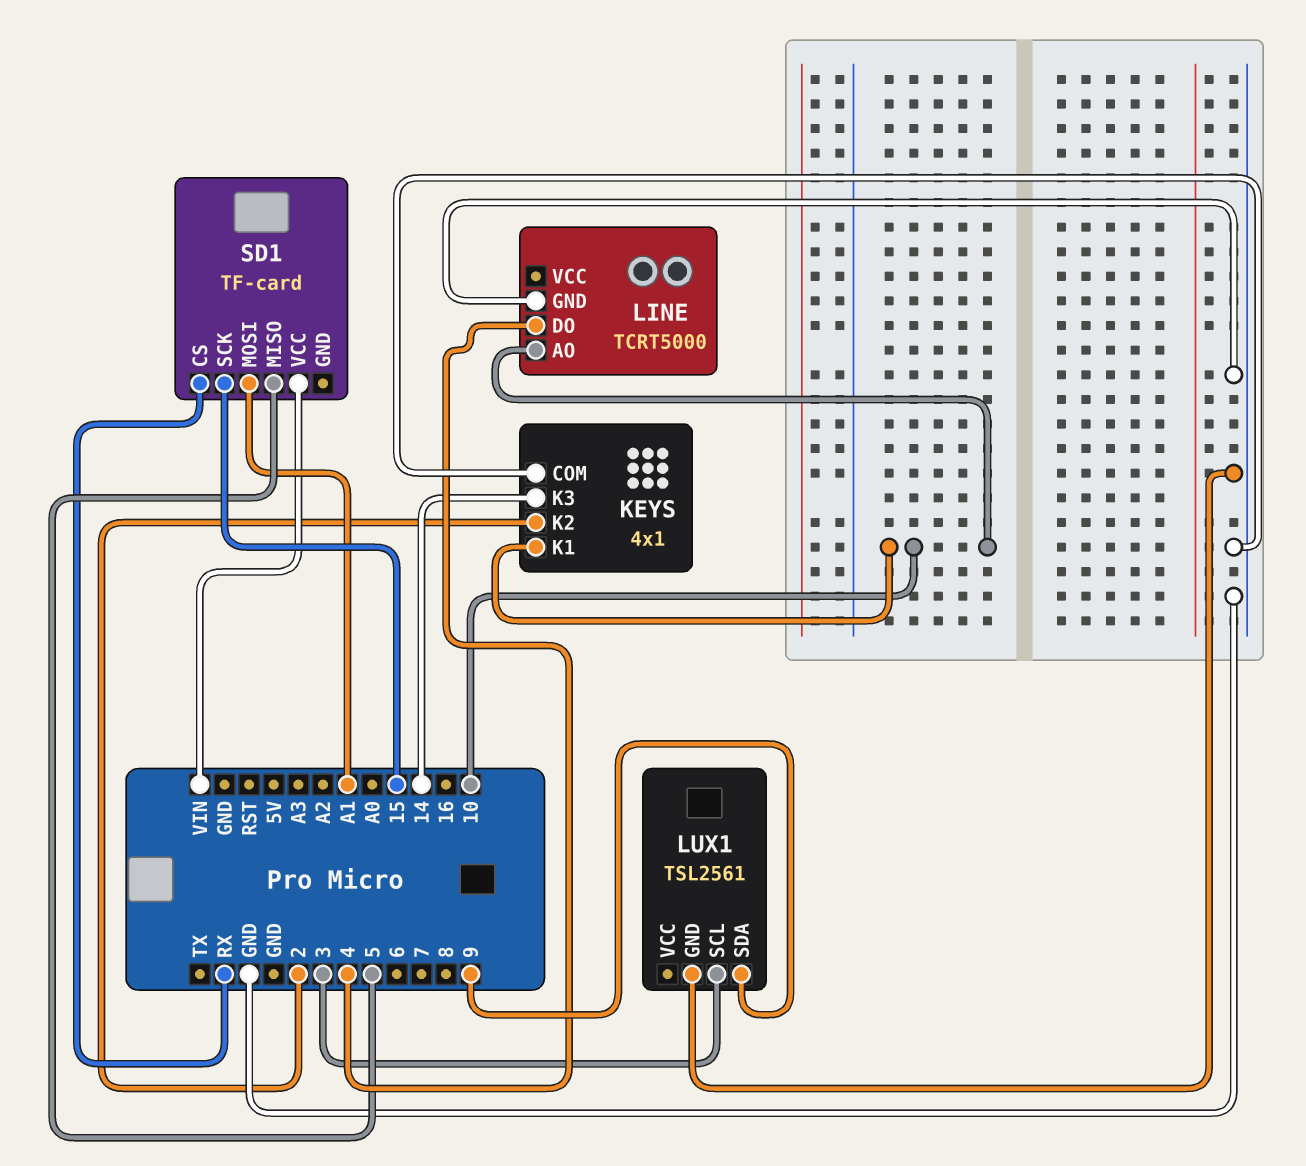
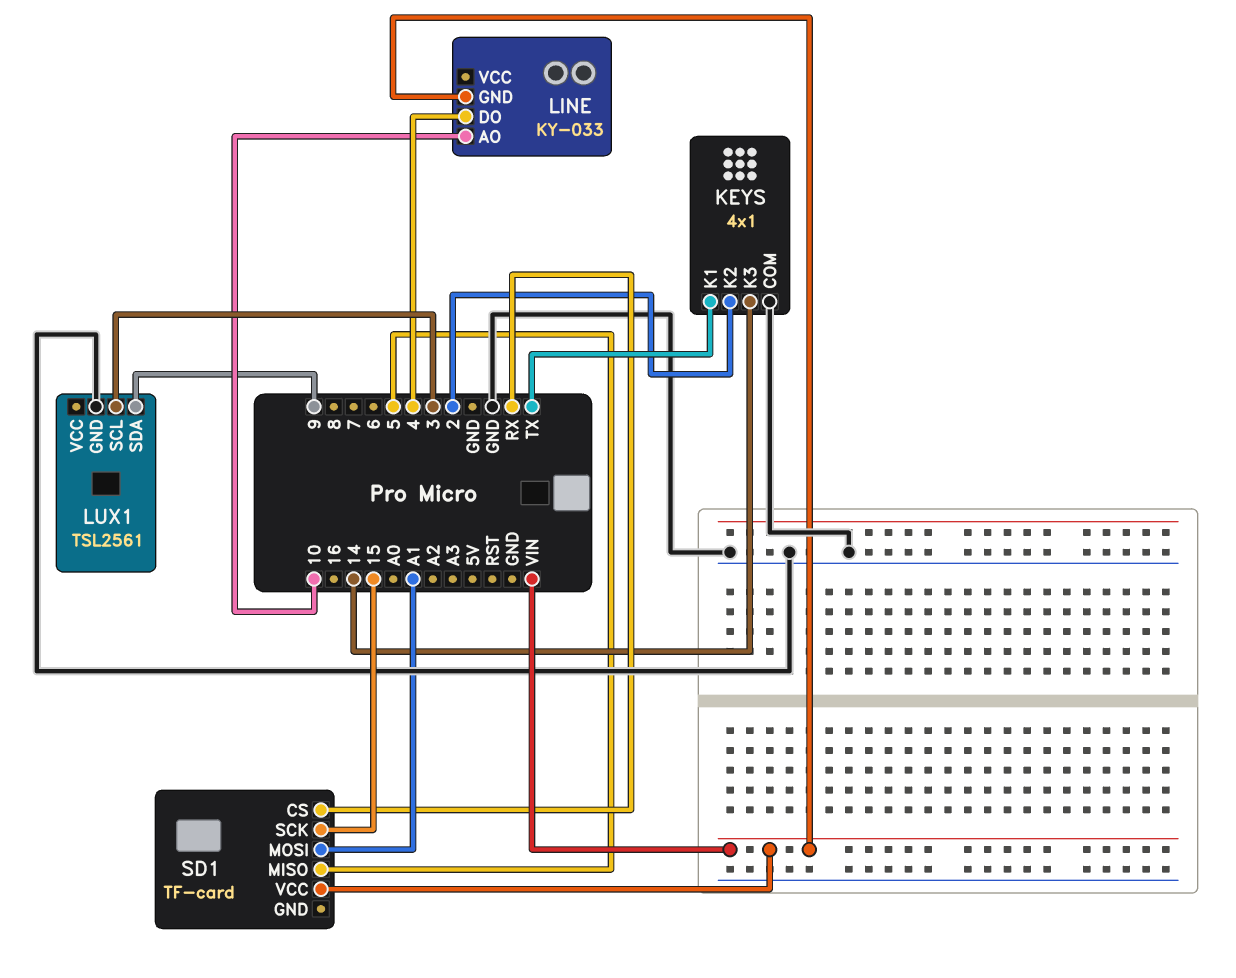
KEYS pin K1: 10 -> TX
LINE: TCRT5000 -> KY-033
LINE pin GND: GND -> VIN

